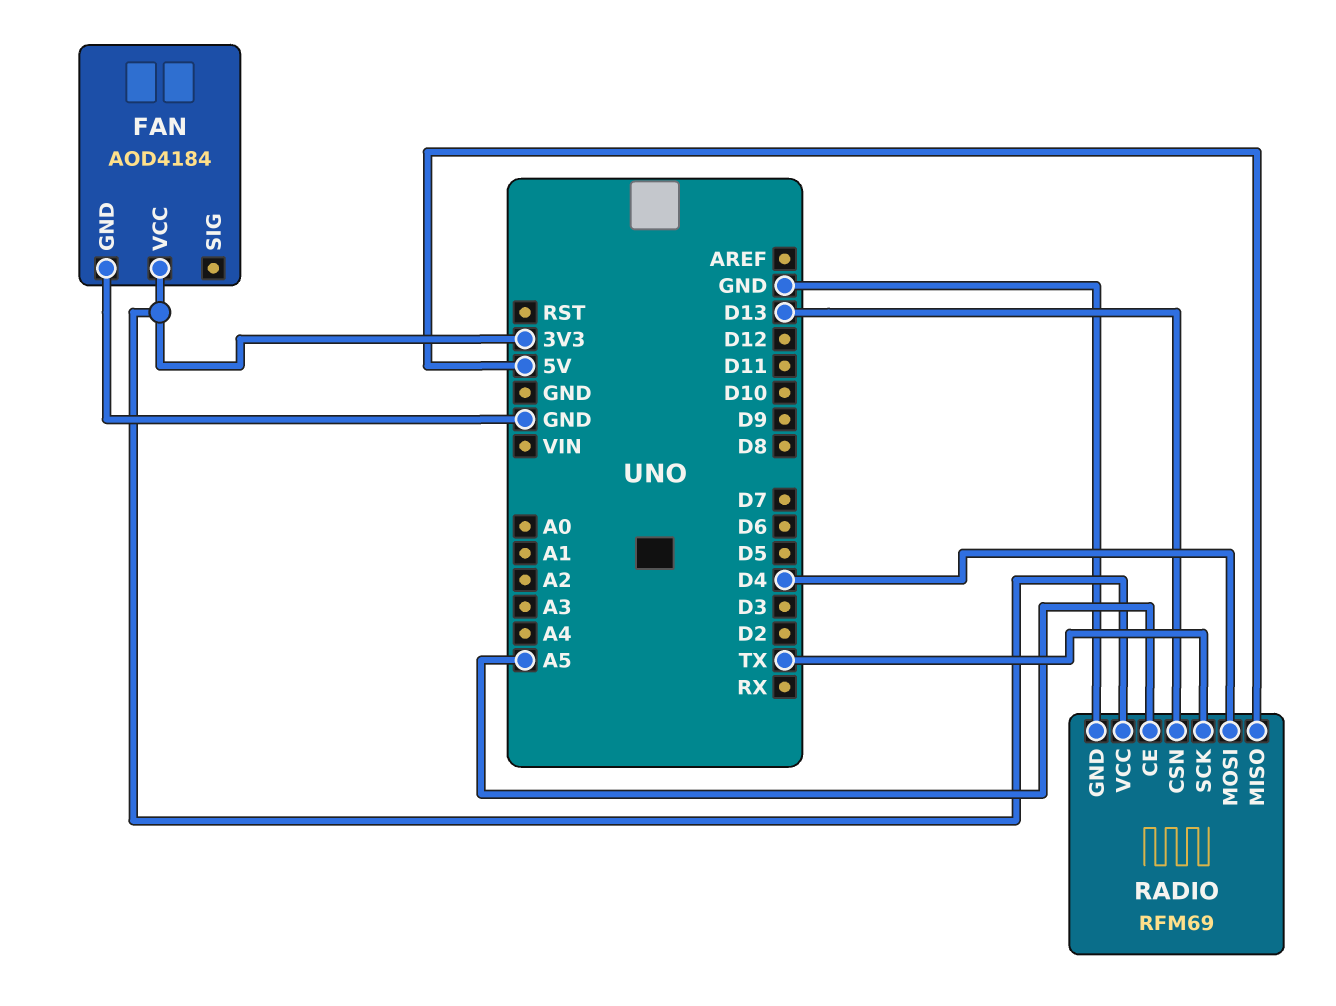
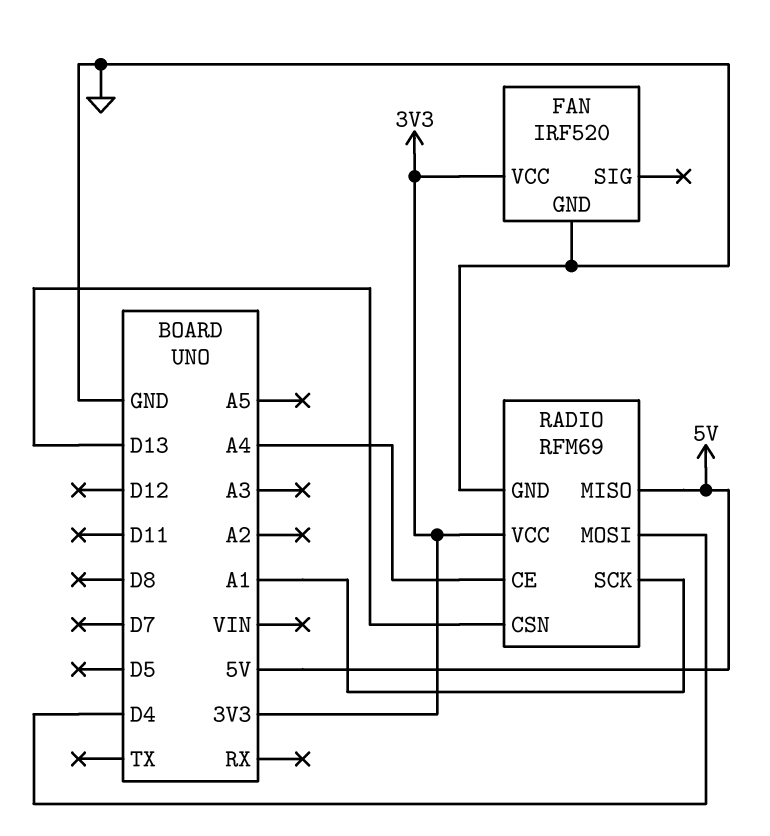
FAN: AOD4184 -> IRF520
RADIO pin CE: A5 -> A4
RADIO pin SCK: TX -> A1

